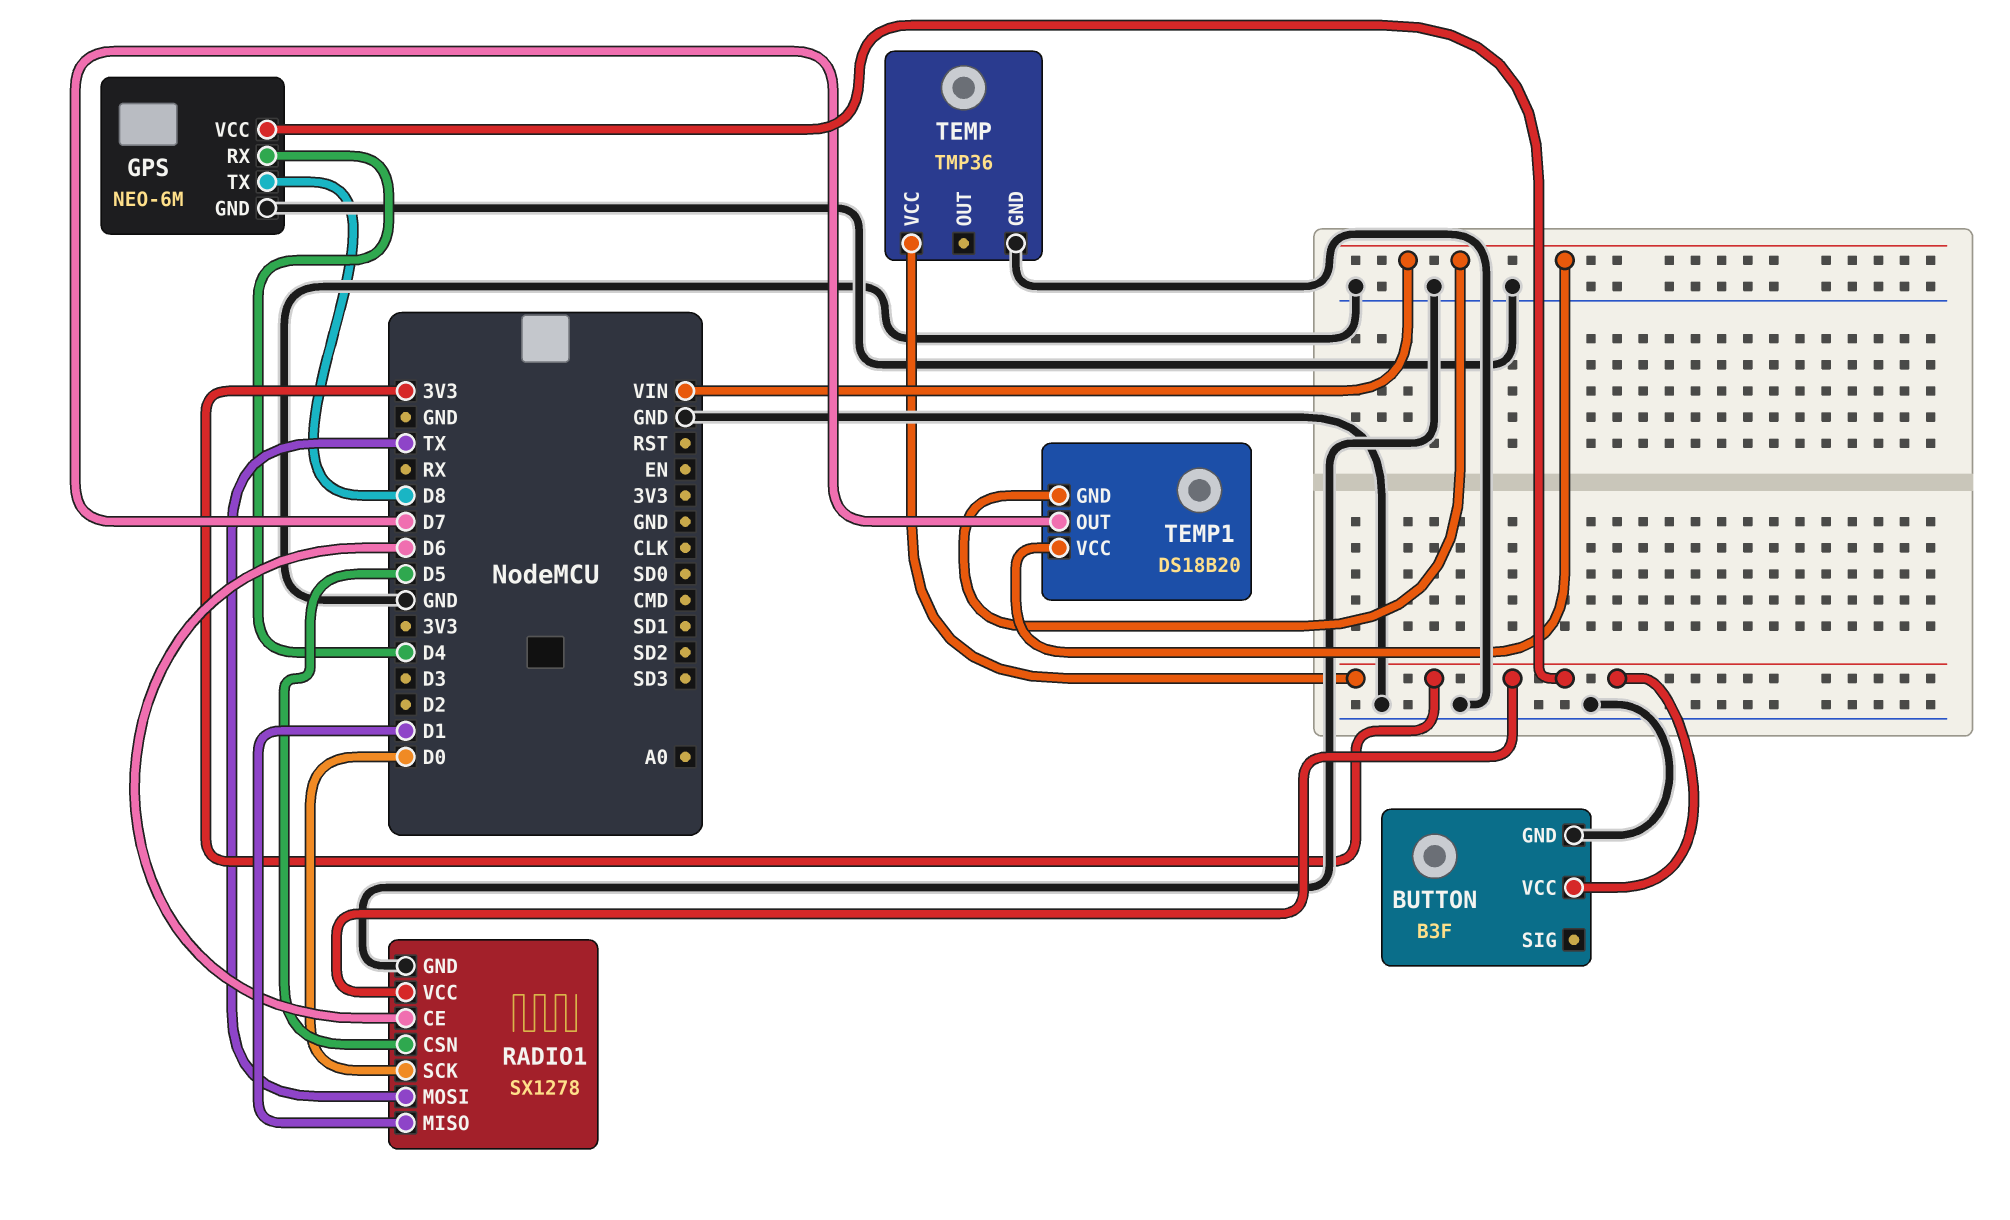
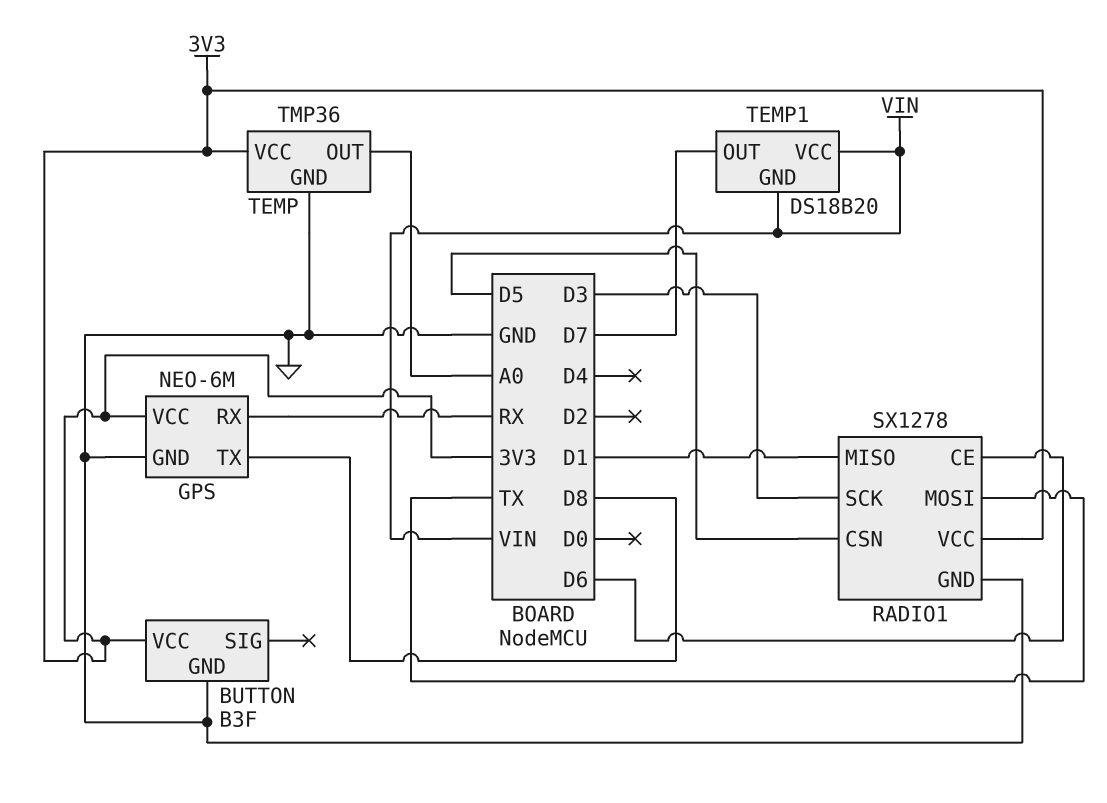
GPS pin RX: D4 -> RX
RADIO1 pin SCK: D0 -> D3
TEMP pin OUT: none -> A0

